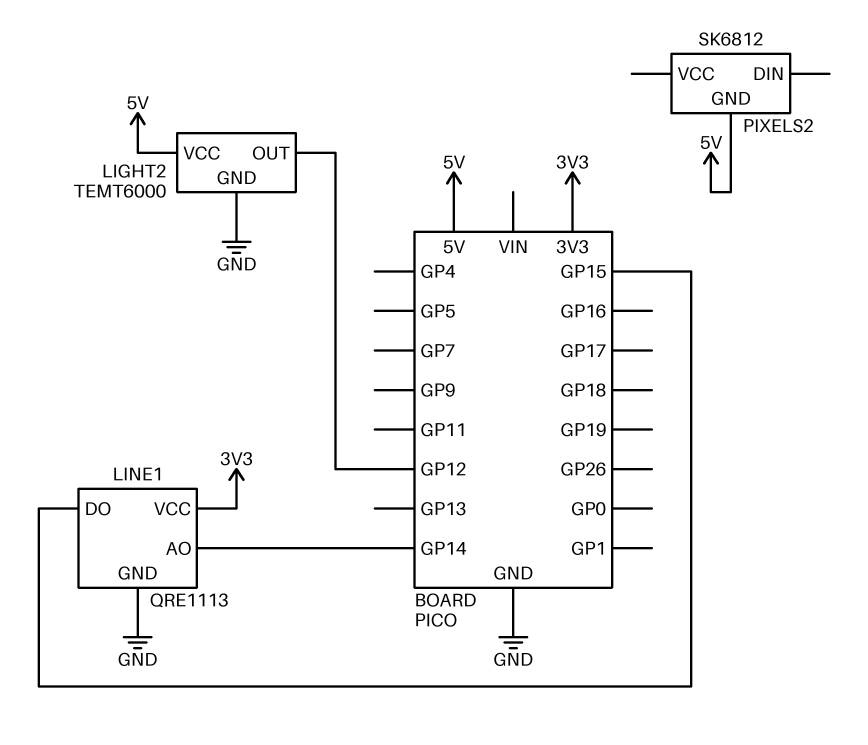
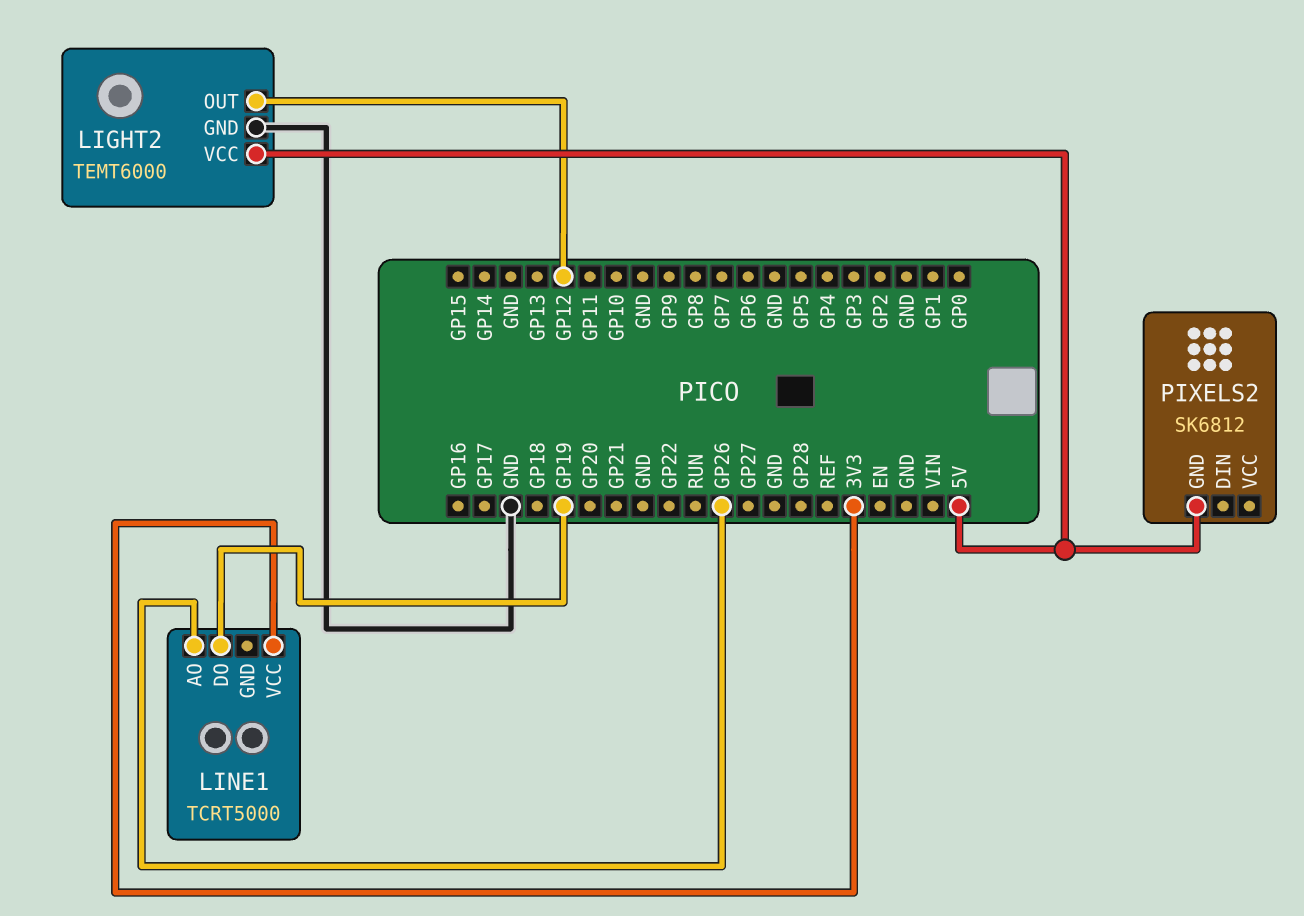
LINE1: QRE1113 -> TCRT5000
LINE1 pin AO: GP14 -> GP26
LINE1 pin DO: GP15 -> GP19
LINE1 pin GND: GND -> none

